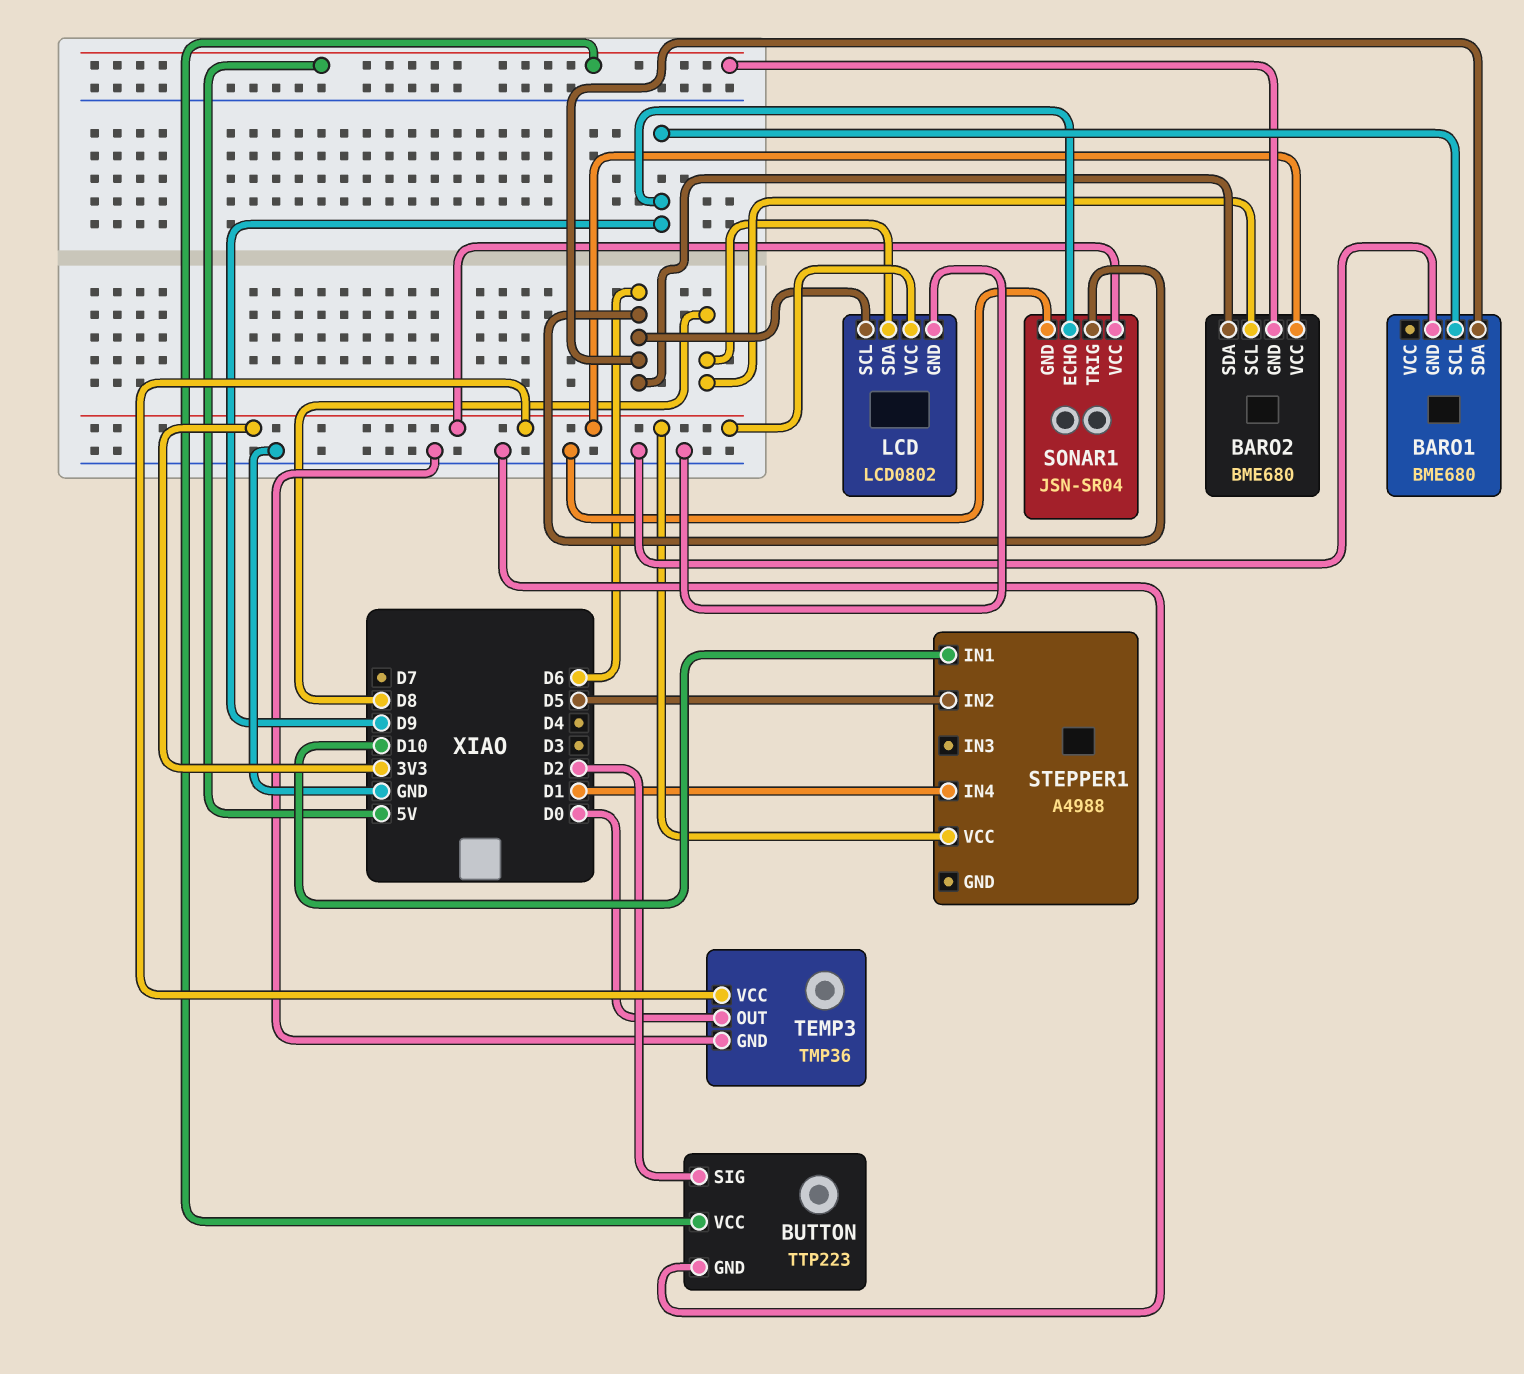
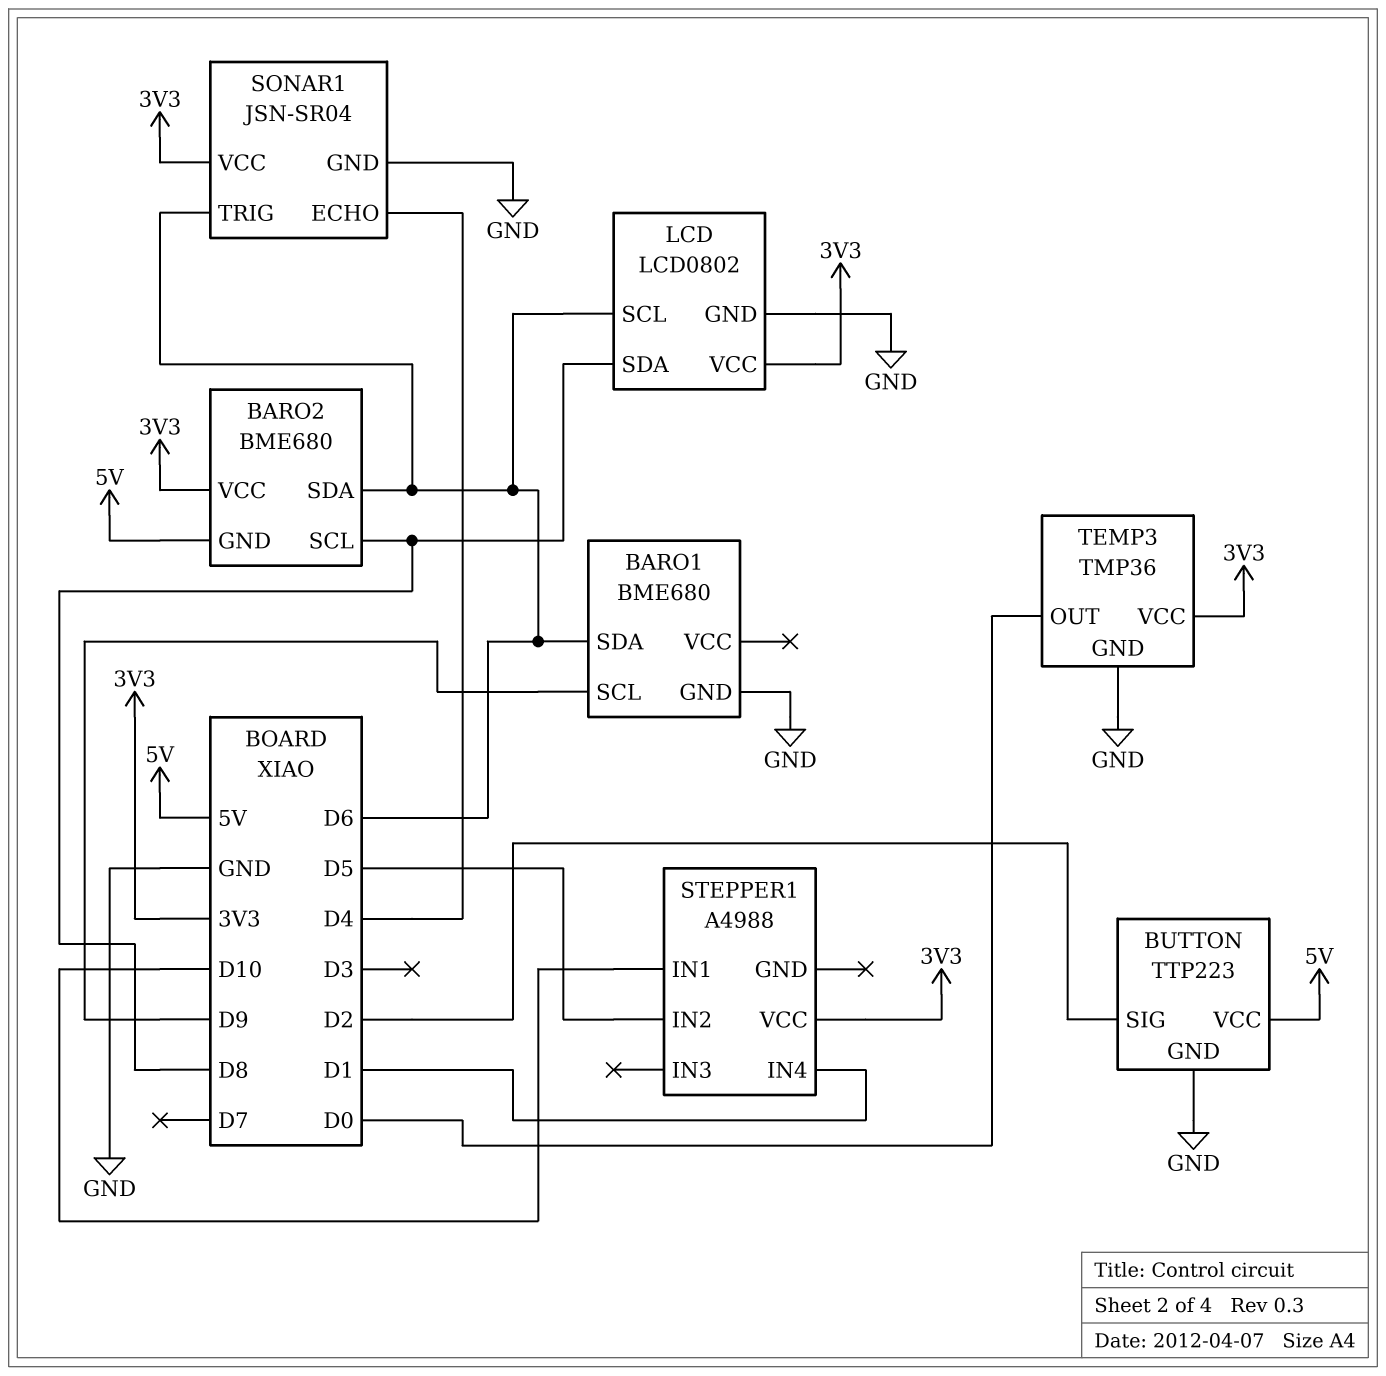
SONAR1 pin ECHO: D9 -> D4

